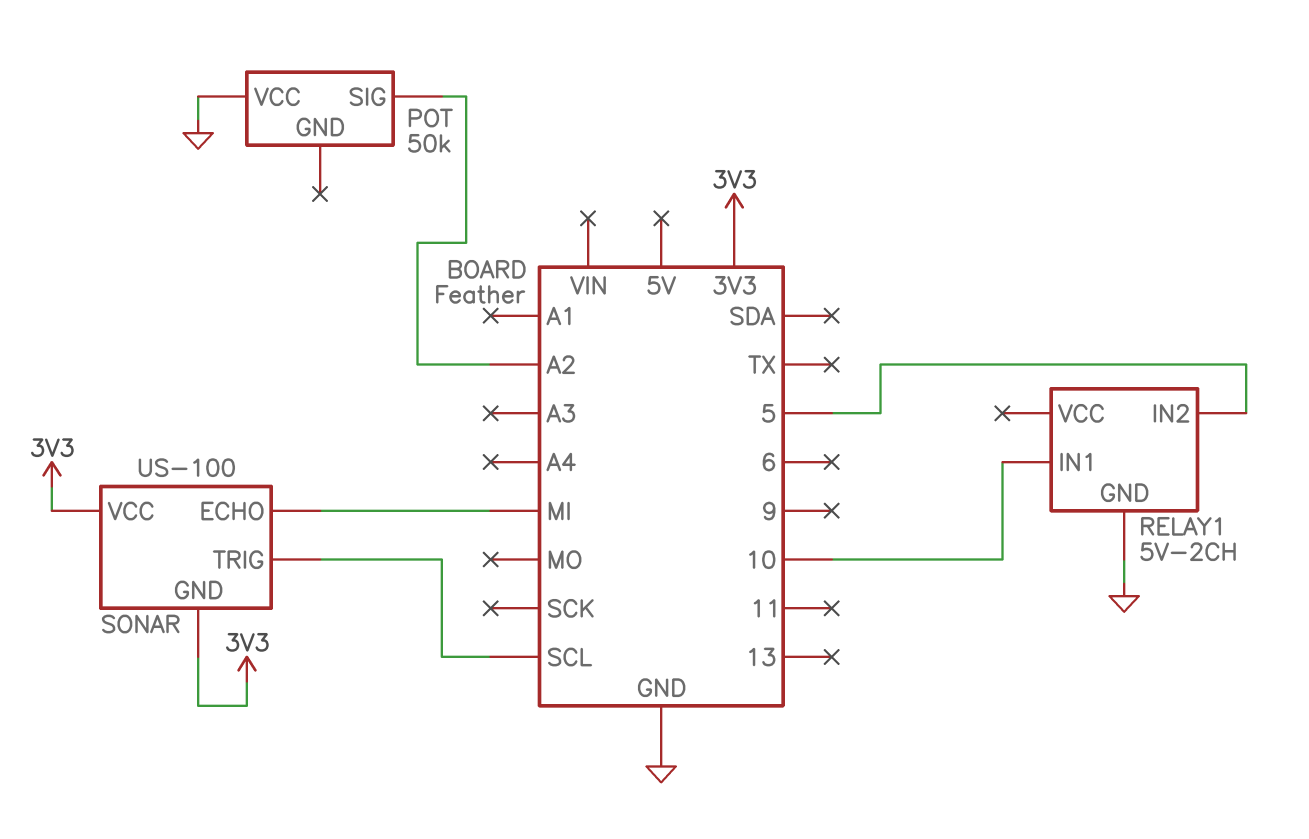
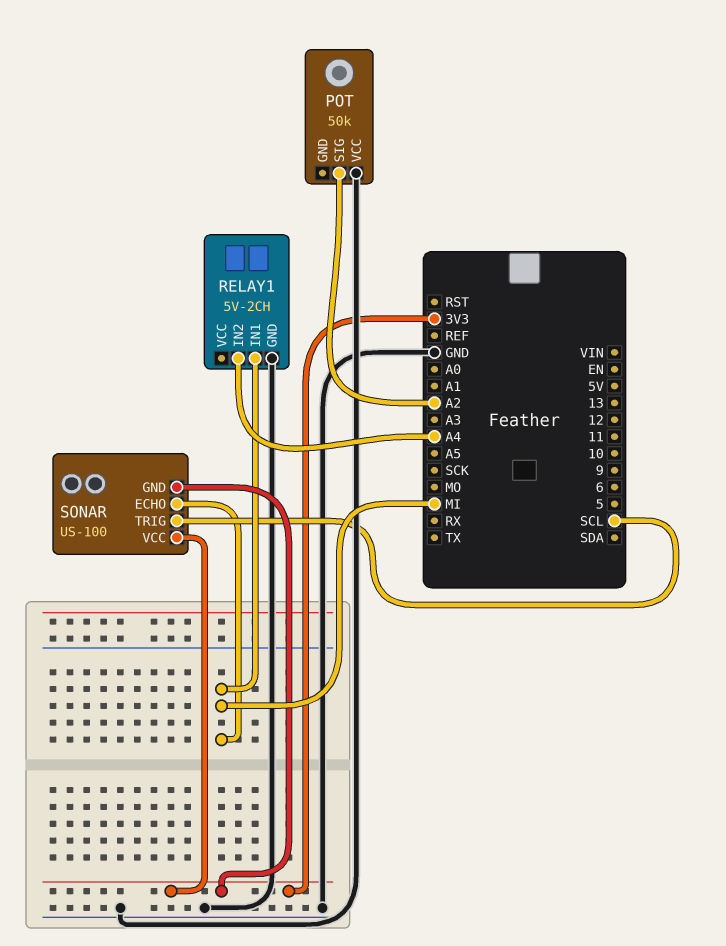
RELAY1 pin IN1: 10 -> MI
RELAY1 pin IN2: 5 -> A4

